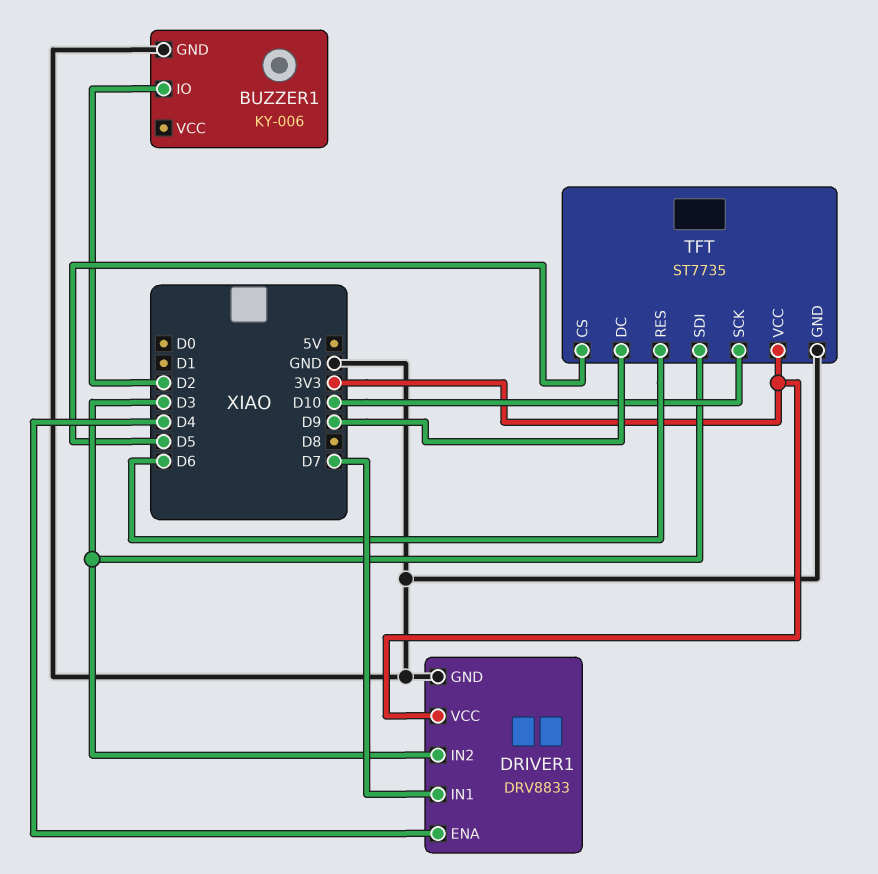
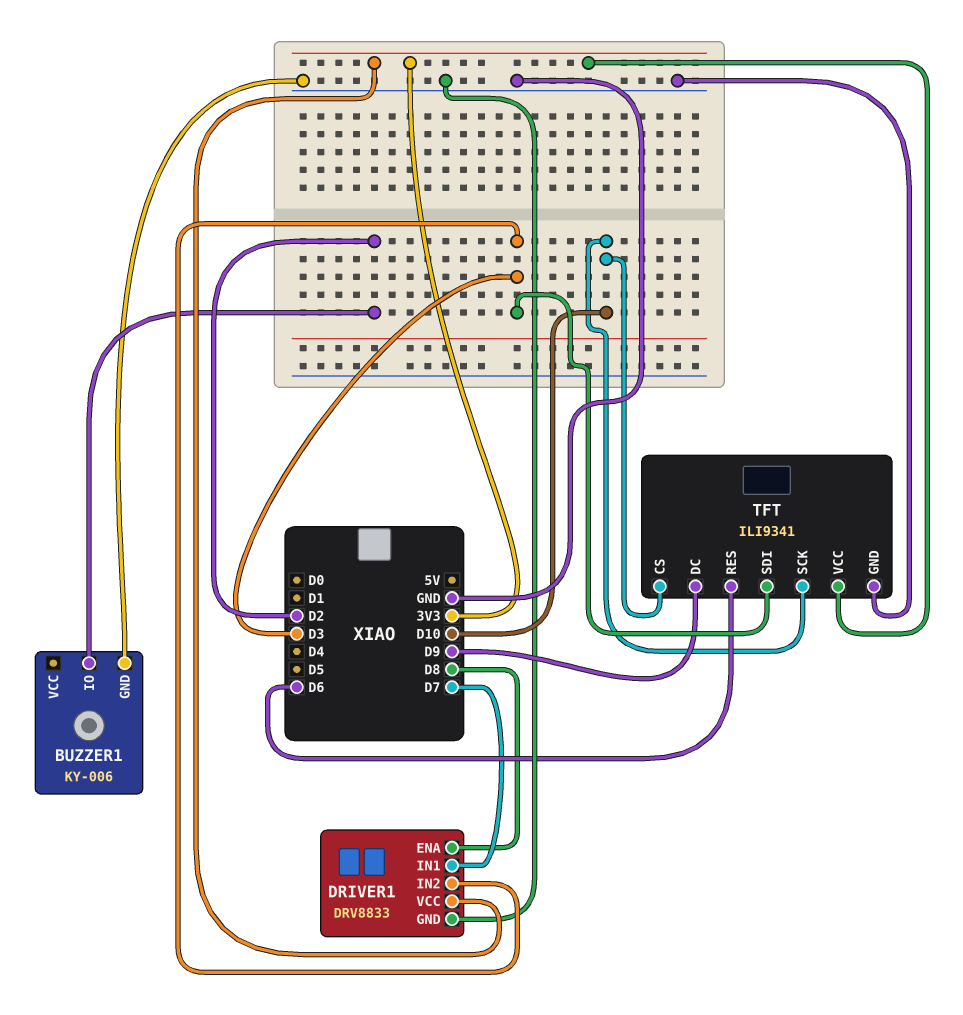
DRIVER1 pin ENA: D4 -> D8
TFT: ST7735 -> ILI9341
TFT pin CS: D5 -> D10

